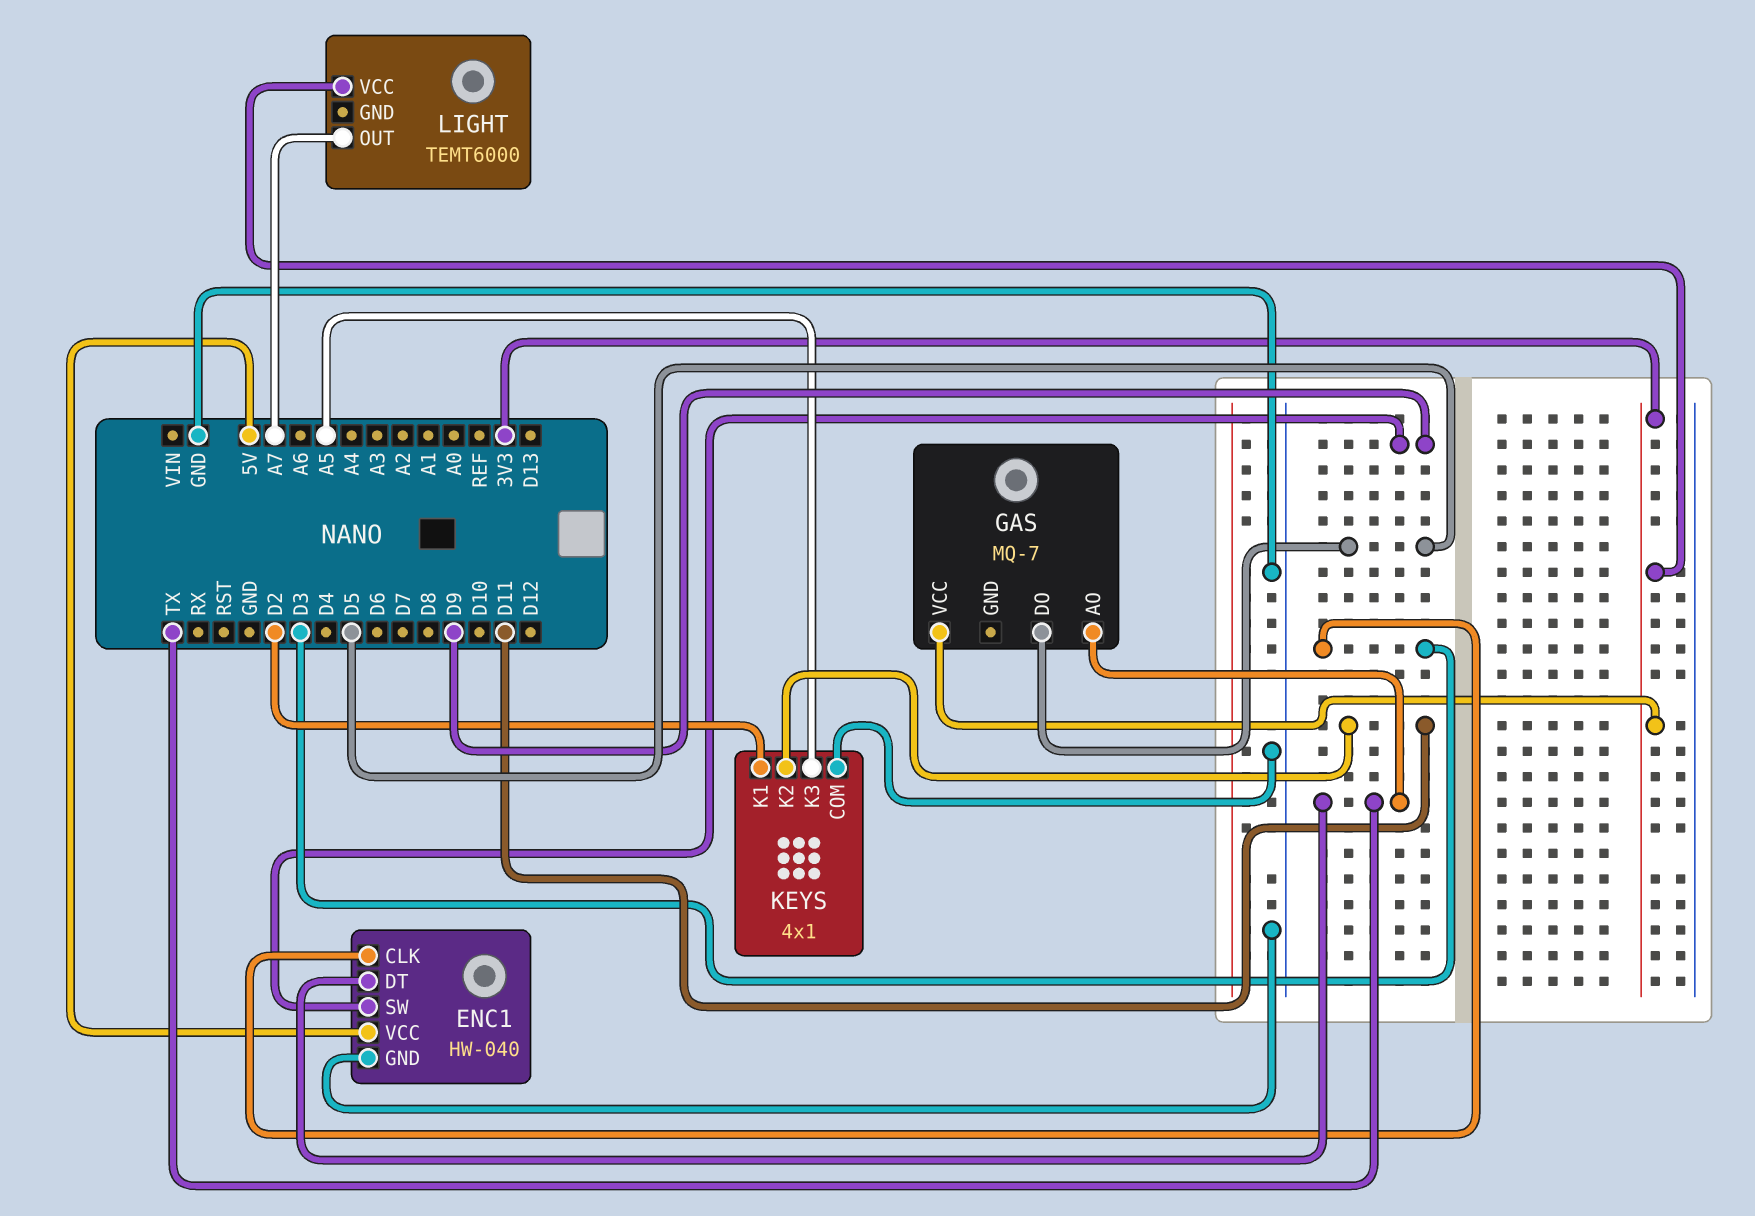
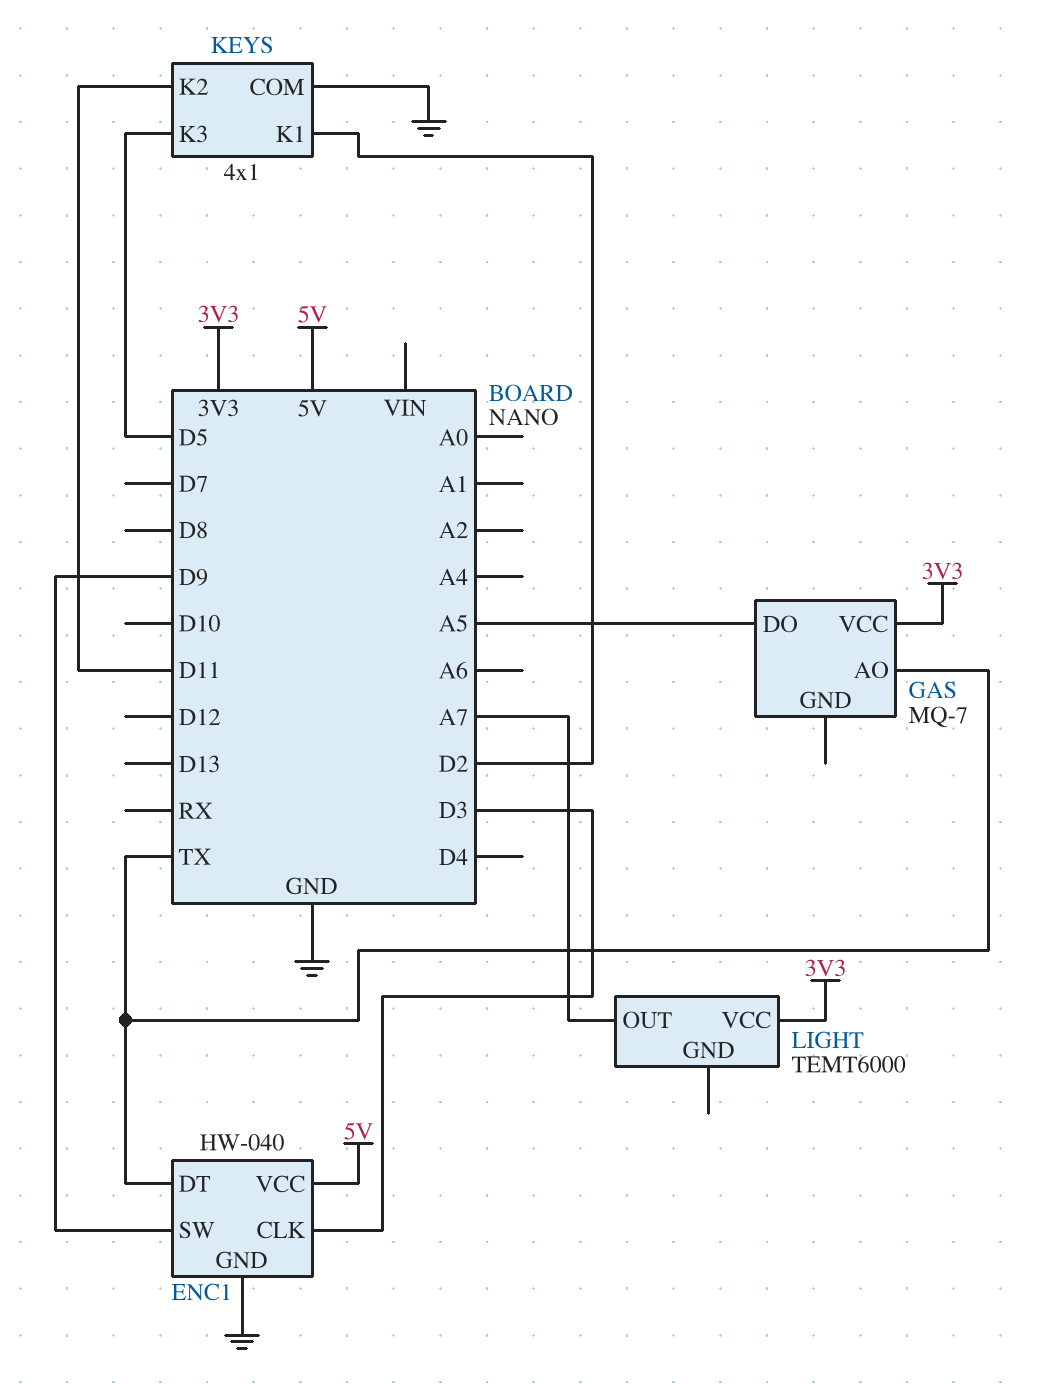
GAS pin DO: D5 -> A5
KEYS pin K3: A5 -> D5

